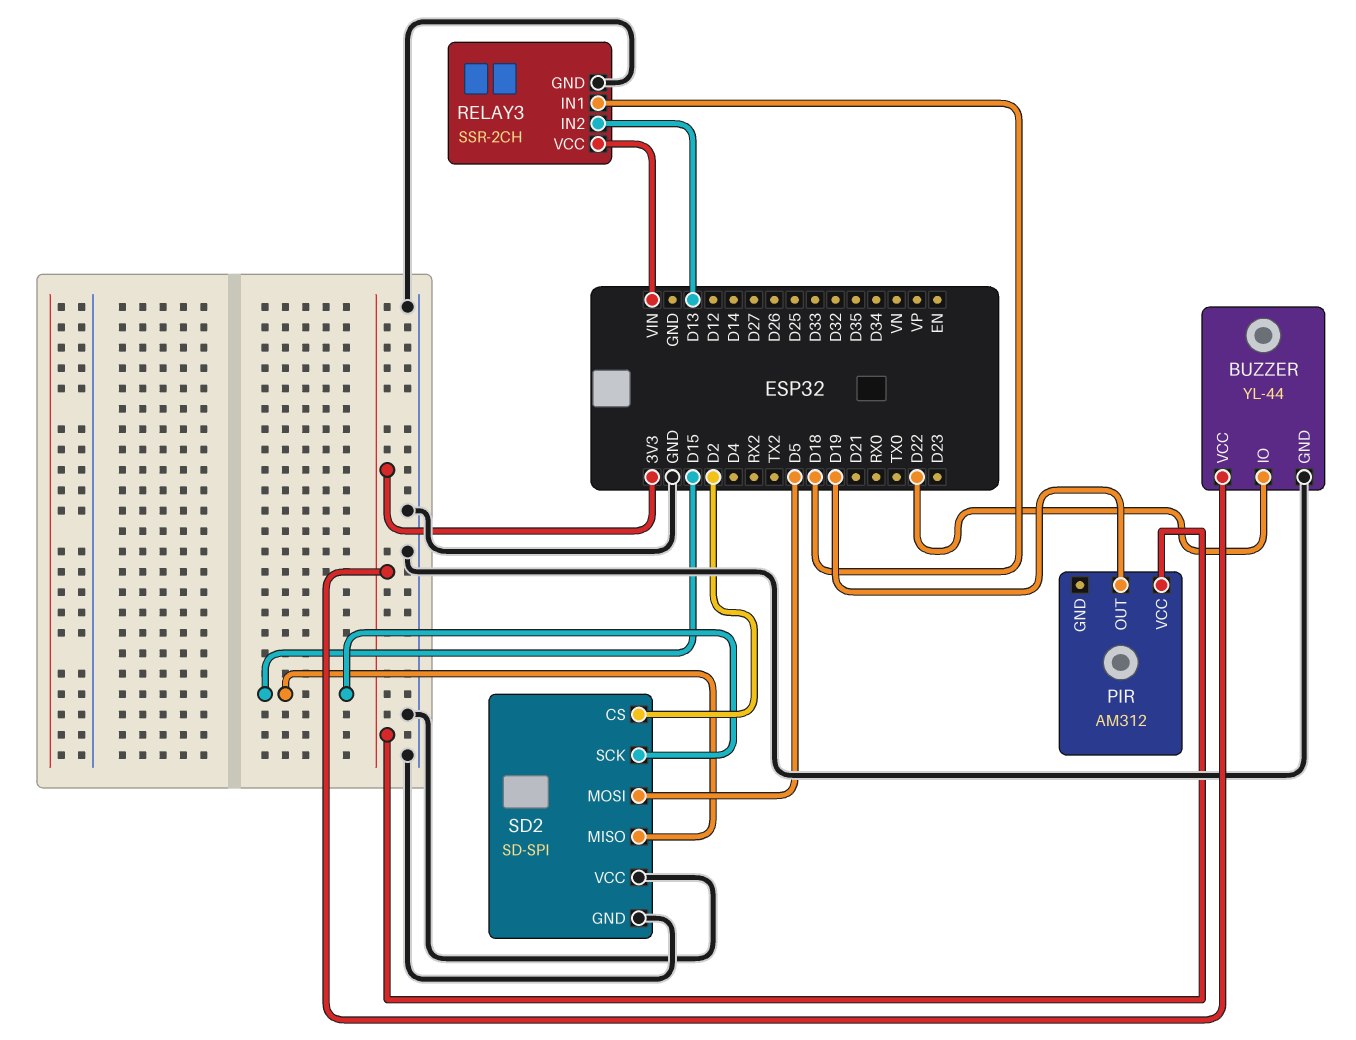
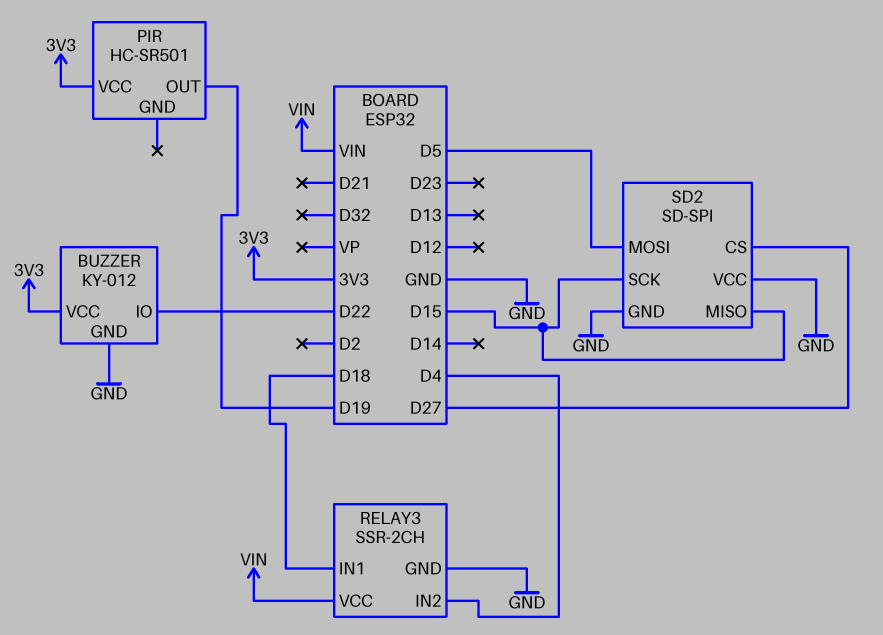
BUZZER: YL-44 -> KY-012
PIR: AM312 -> HC-SR501
RELAY3 pin IN2: D13 -> D4
SD2 pin CS: D2 -> D27

